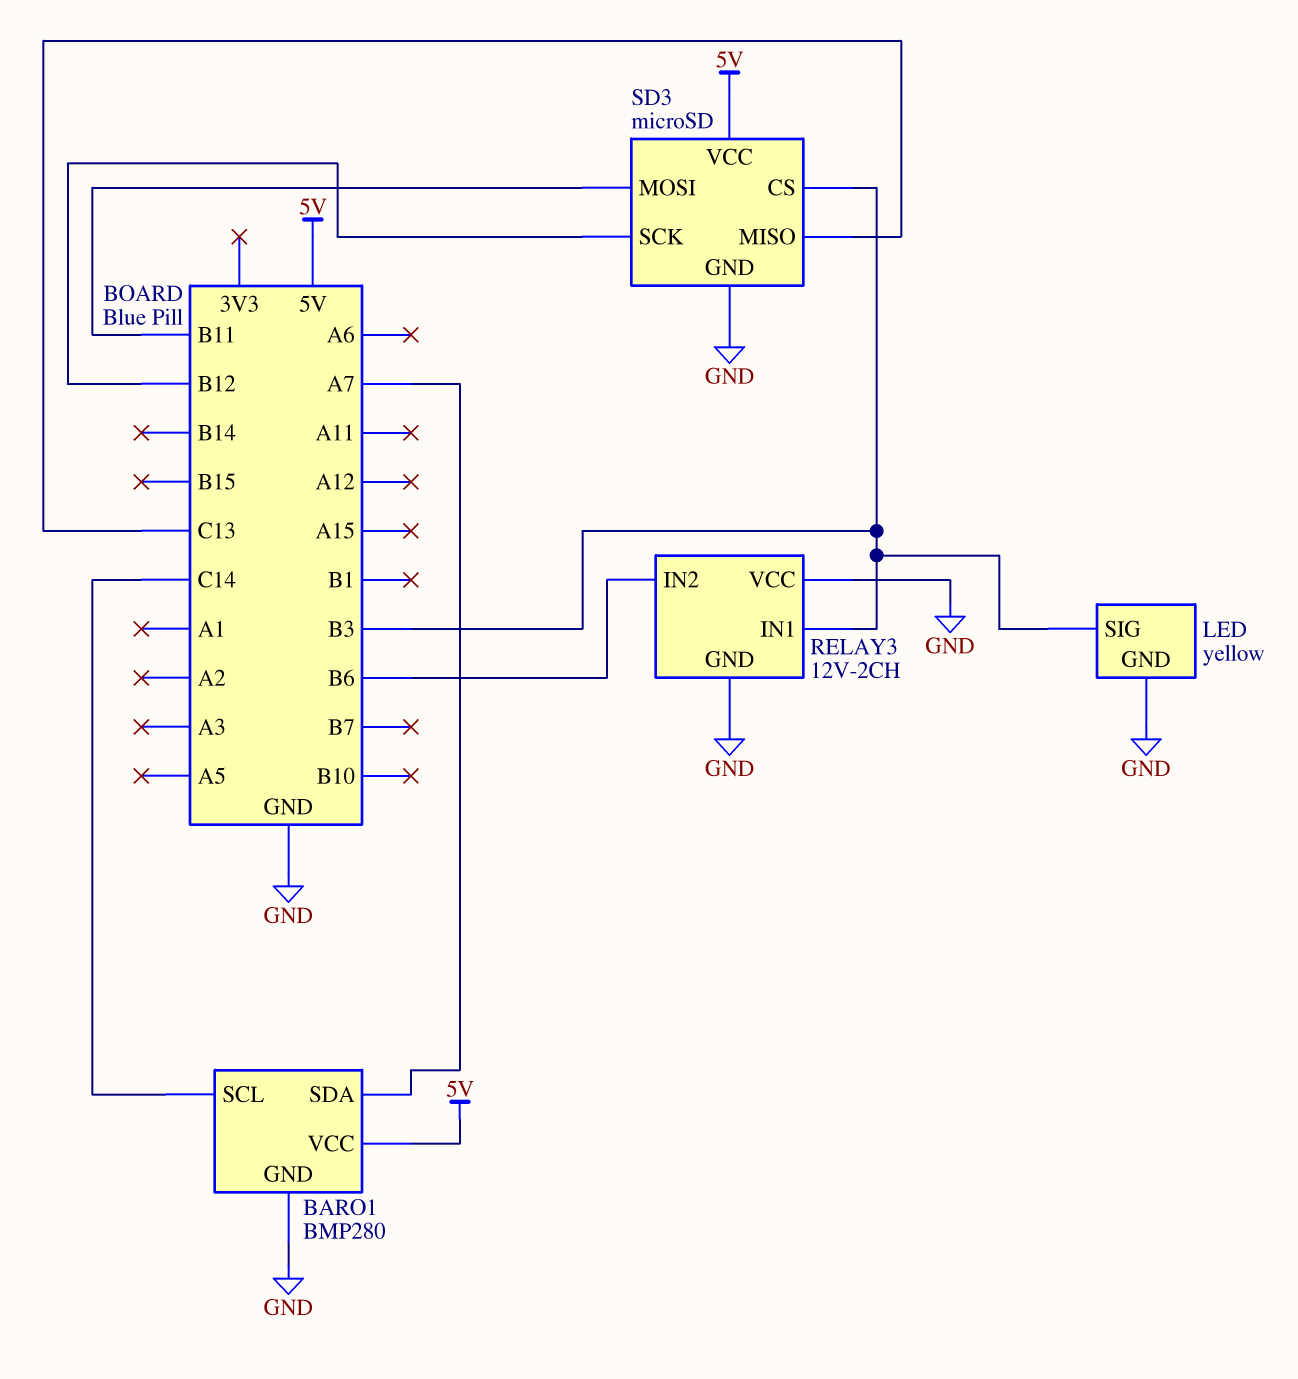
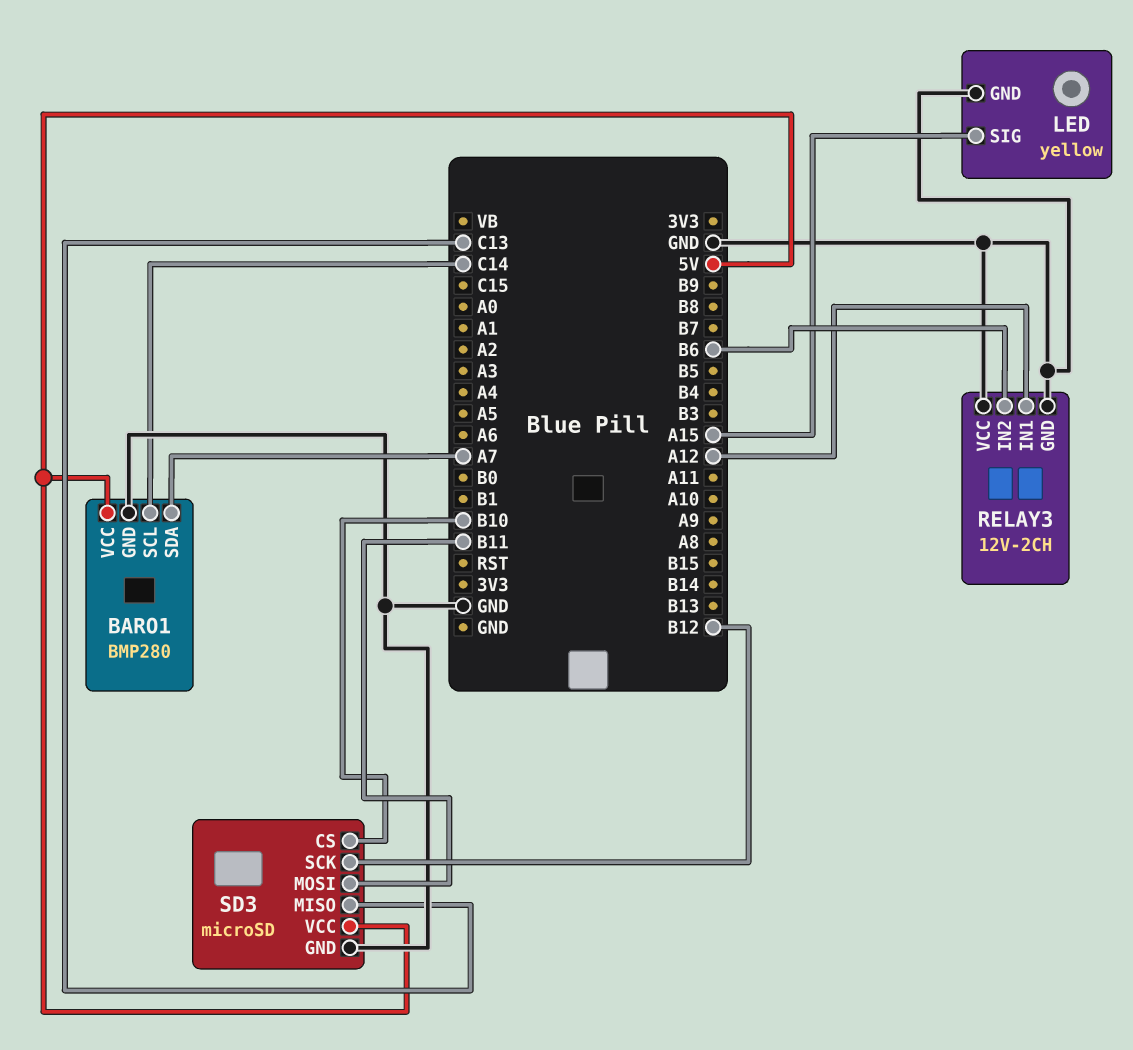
LED pin SIG: B3 -> A15
RELAY3 pin IN1: B3 -> A12
SD3 pin CS: B3 -> B10

